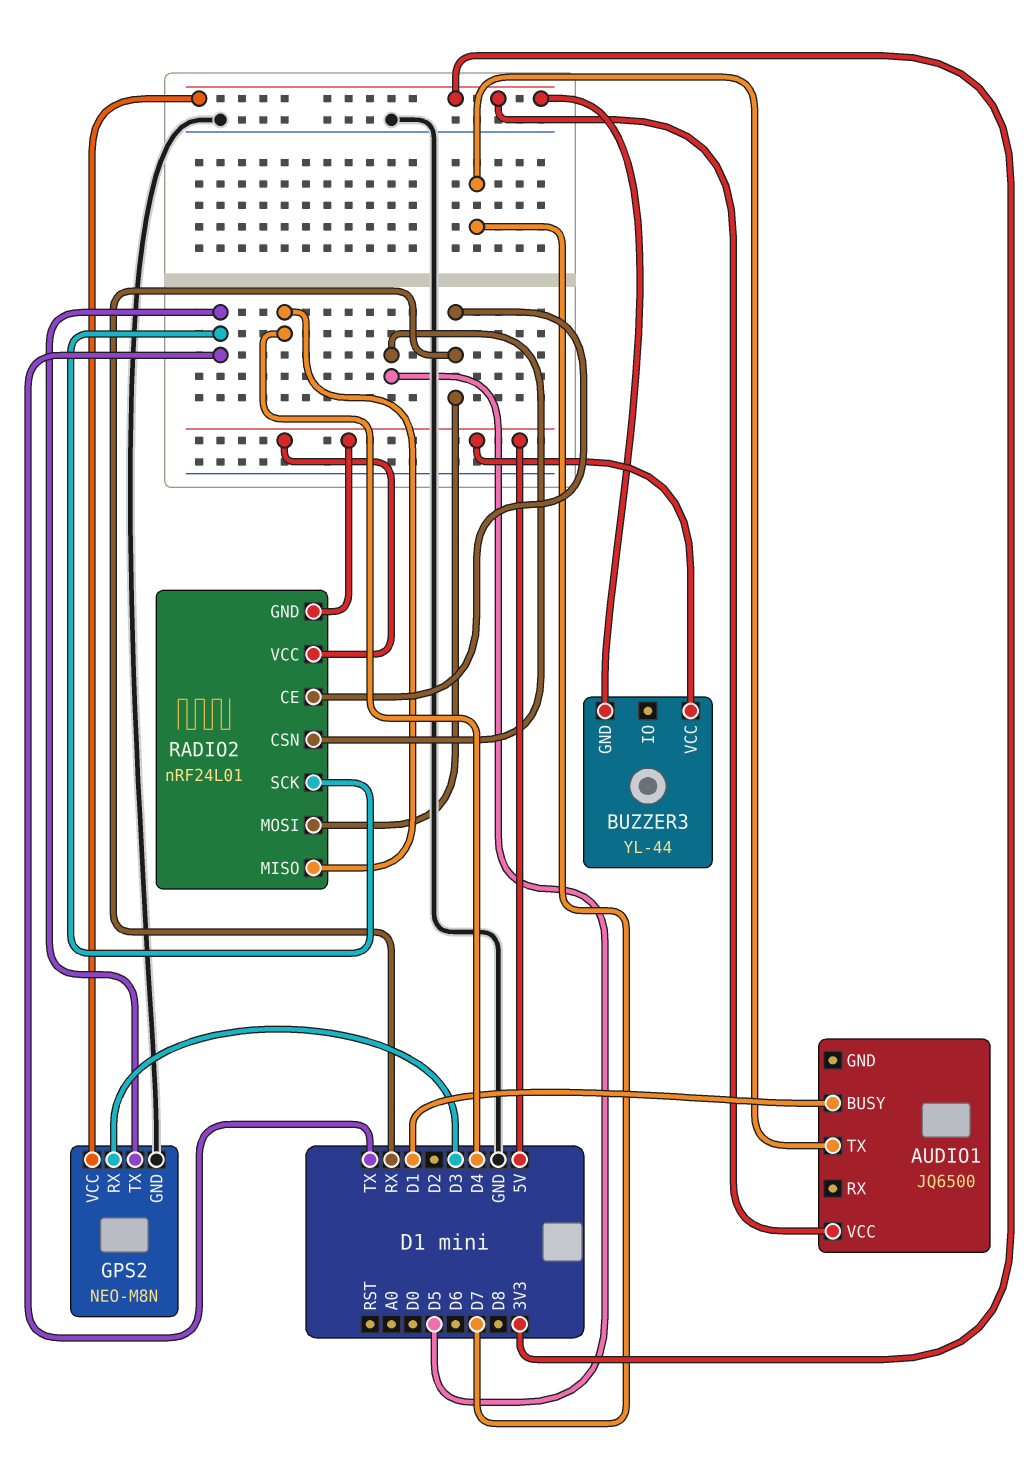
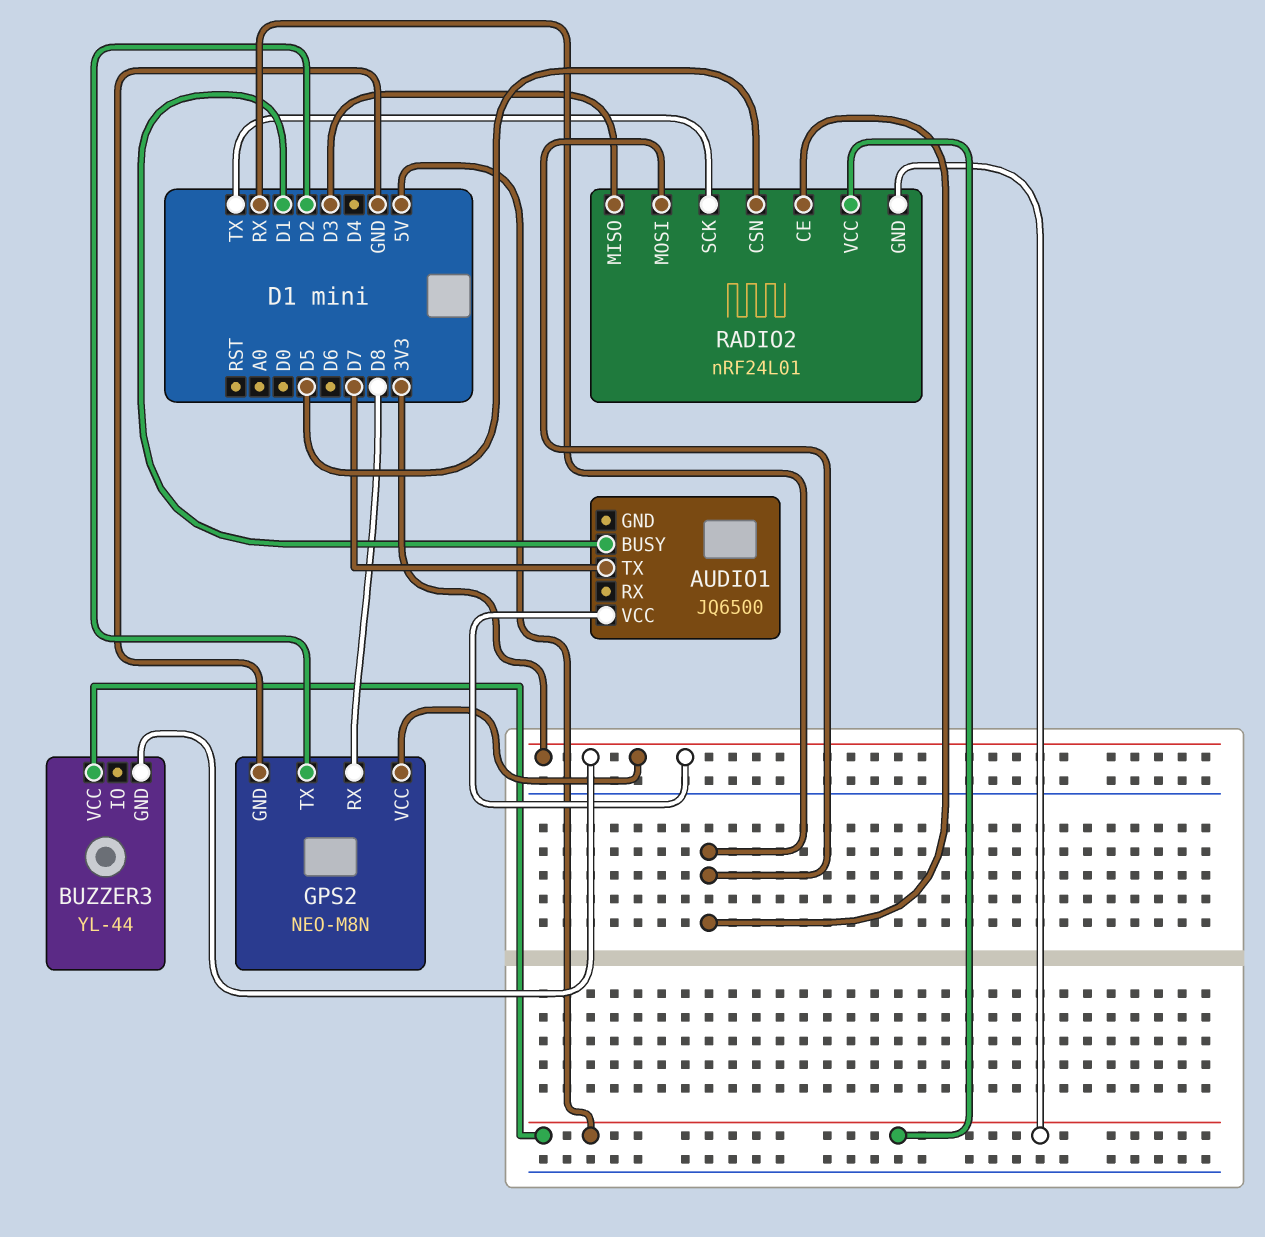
GPS2 pin RX: D3 -> D8
GPS2 pin TX: TX -> D2
RADIO2 pin MISO: D4 -> D3

